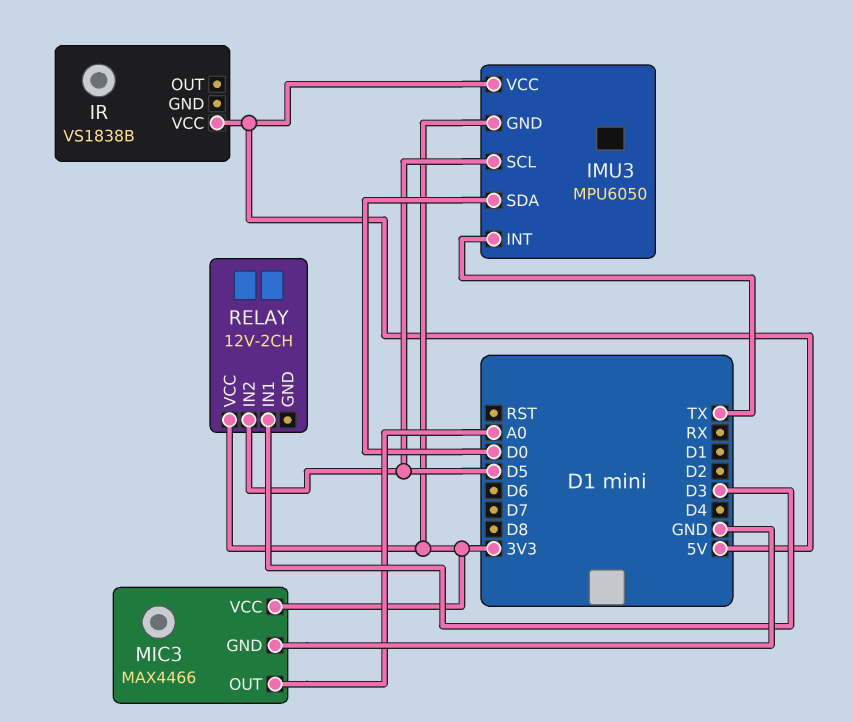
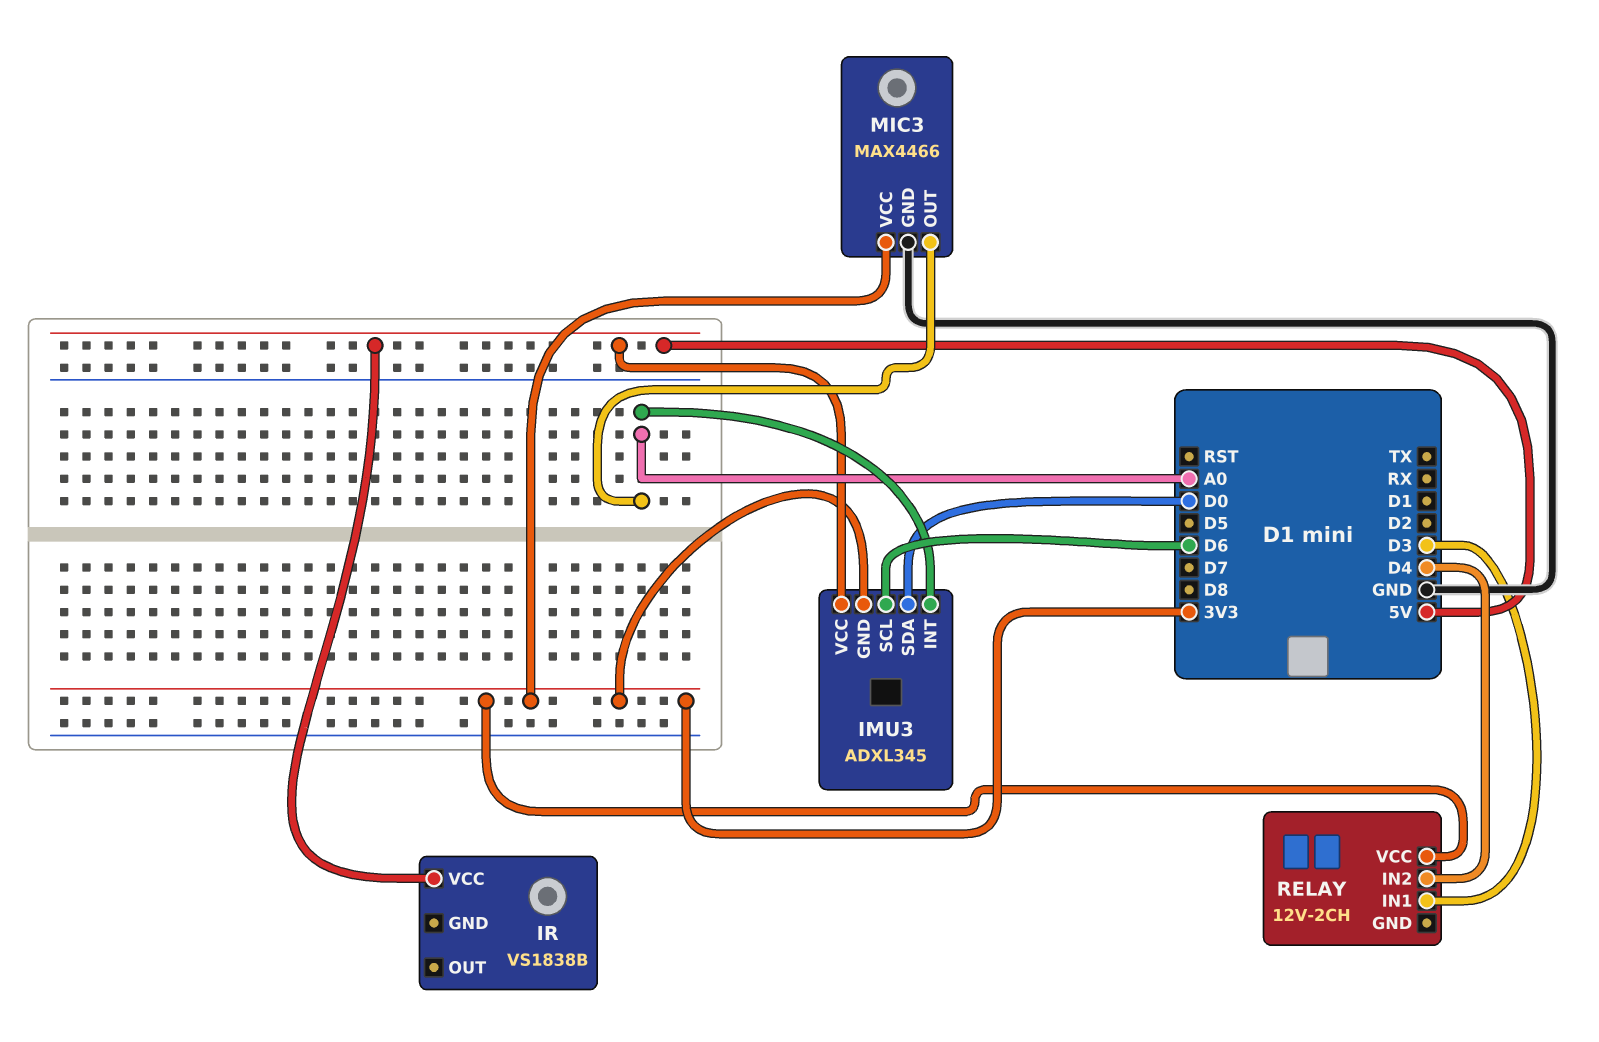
IMU3: MPU6050 -> ADXL345
IMU3 pin INT: TX -> A0
IMU3 pin SCL: D5 -> D6
RELAY pin IN2: D5 -> D4

